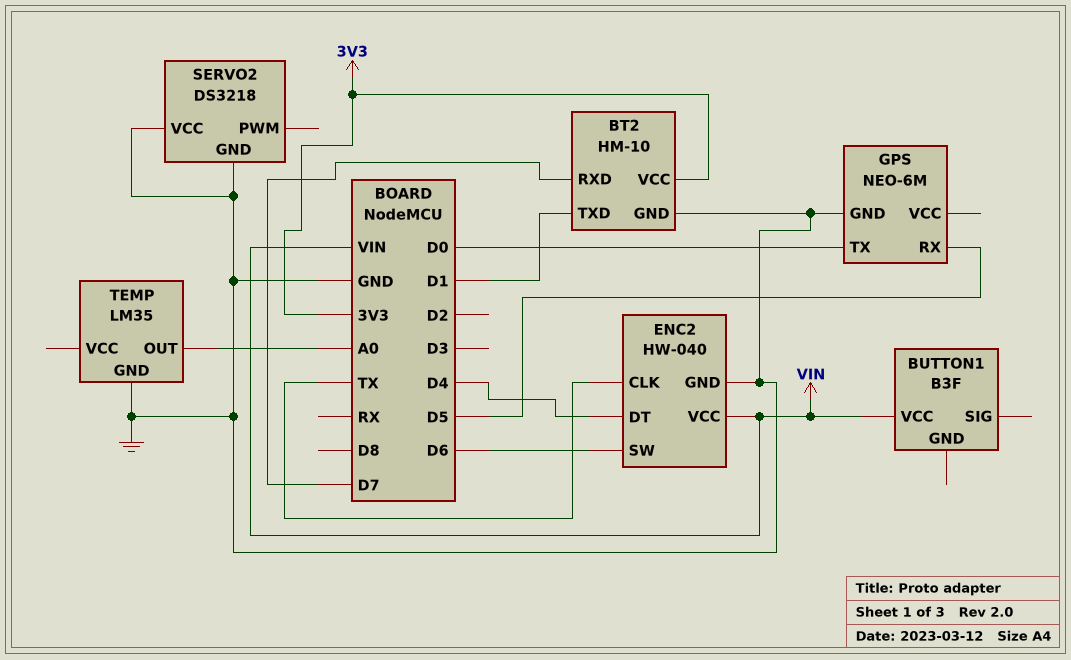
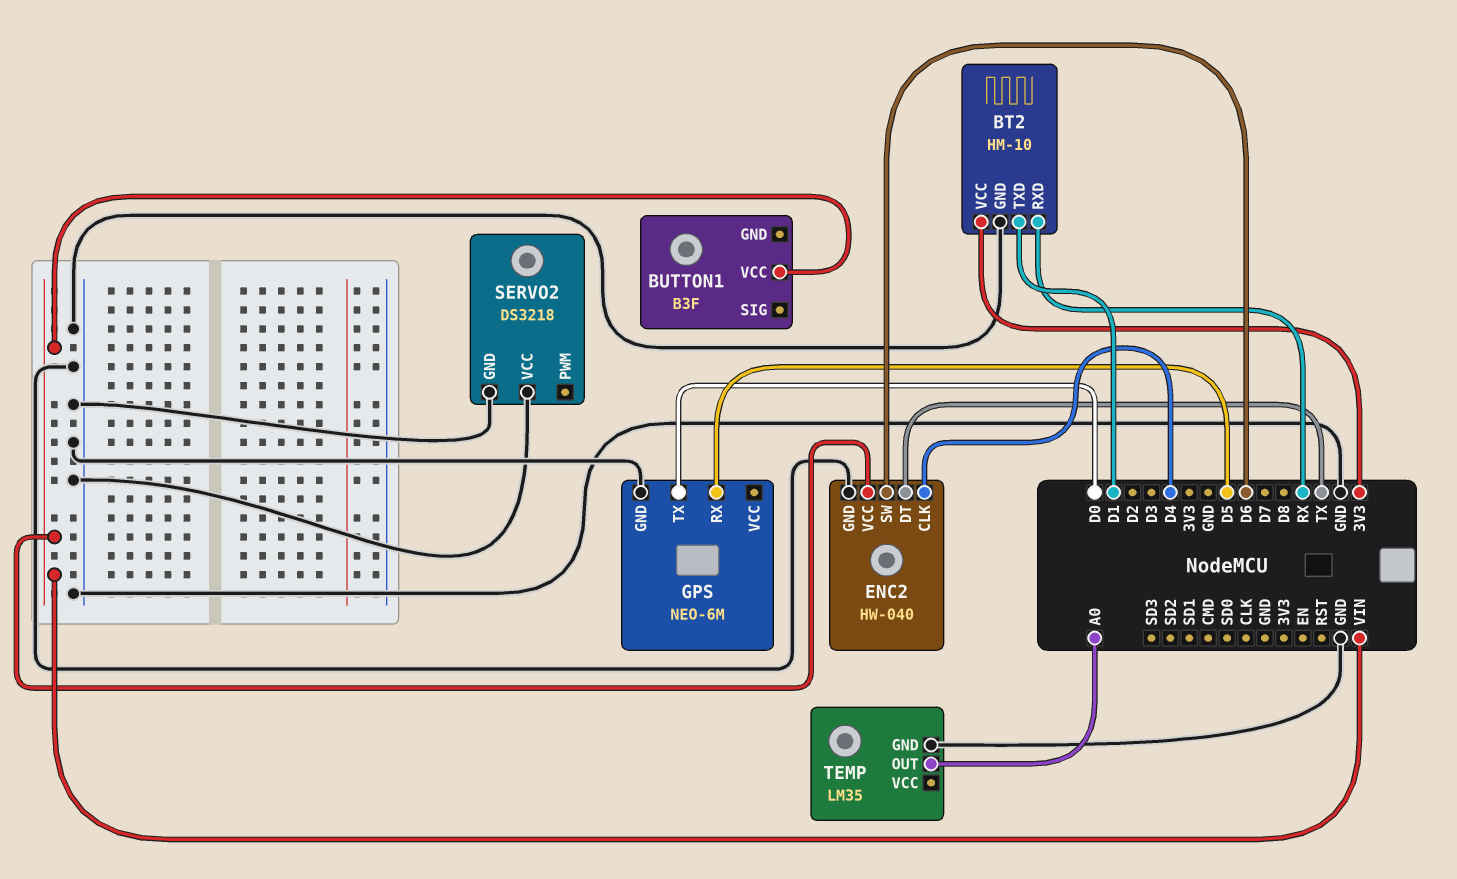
BT2 pin RXD: D7 -> RX
ENC2 pin CLK: TX -> D4
ENC2 pin DT: D4 -> TX

